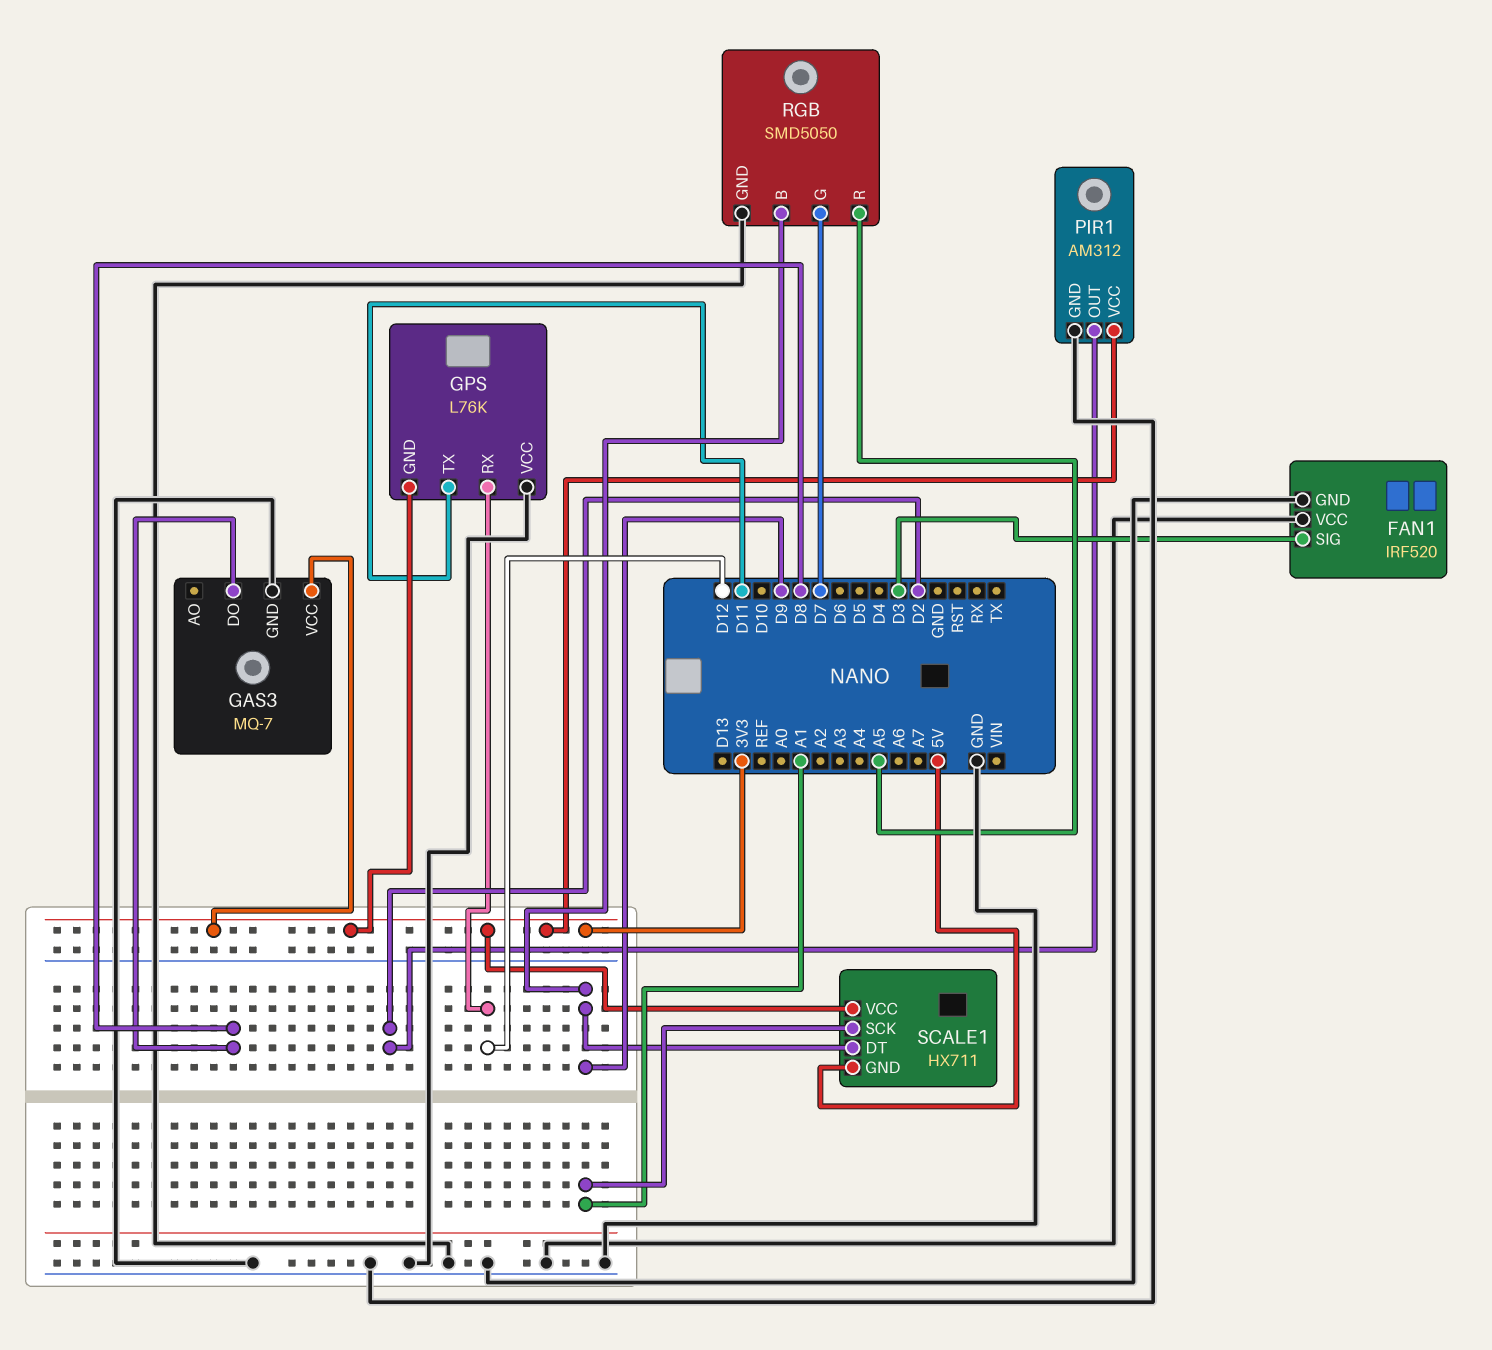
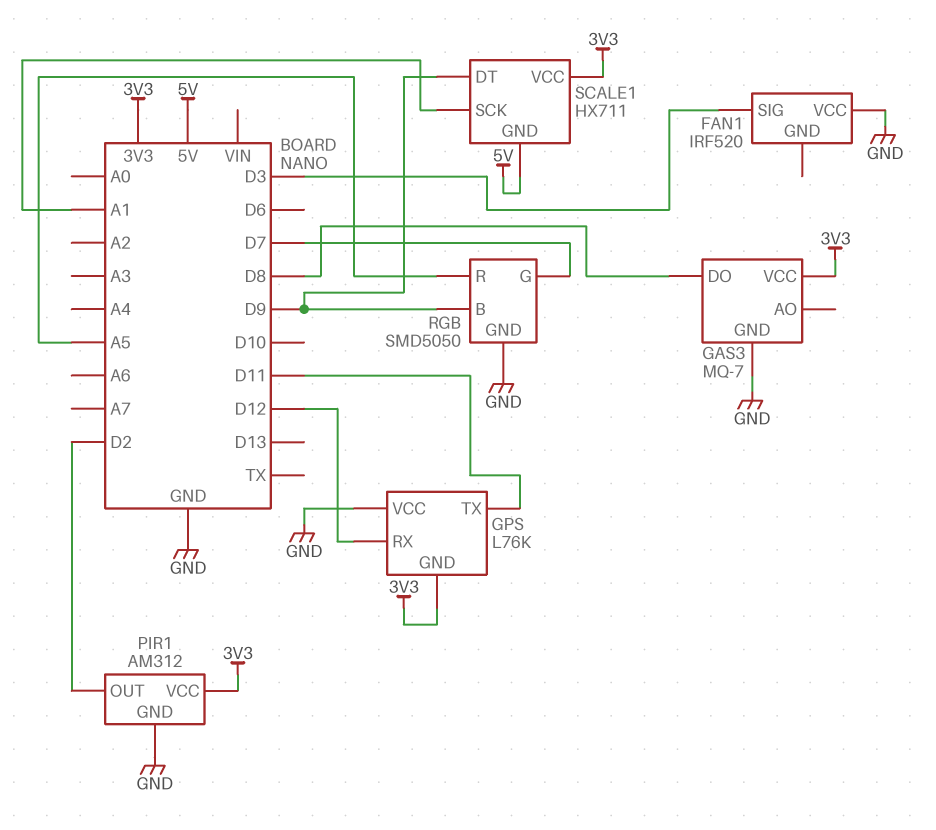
FAN1 pin GND: GND -> none

